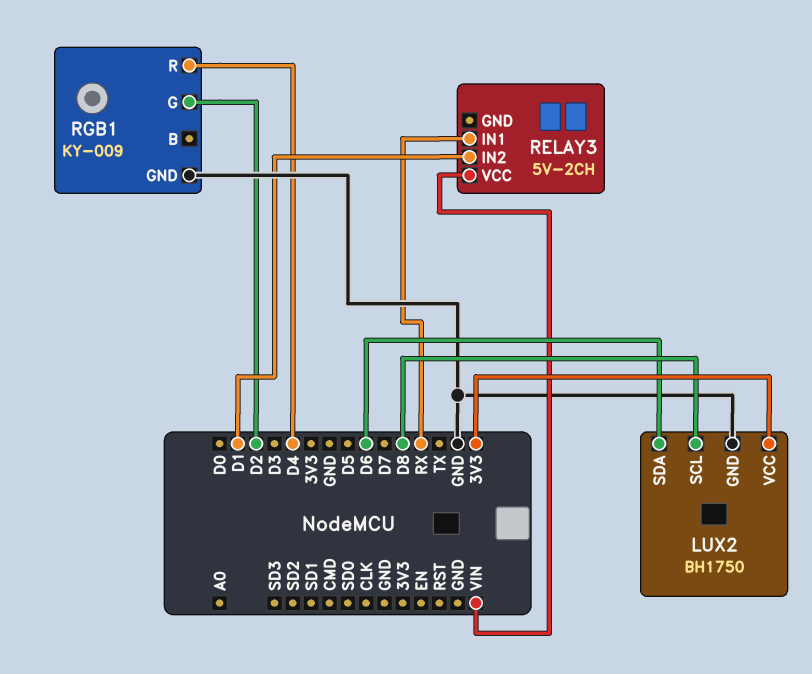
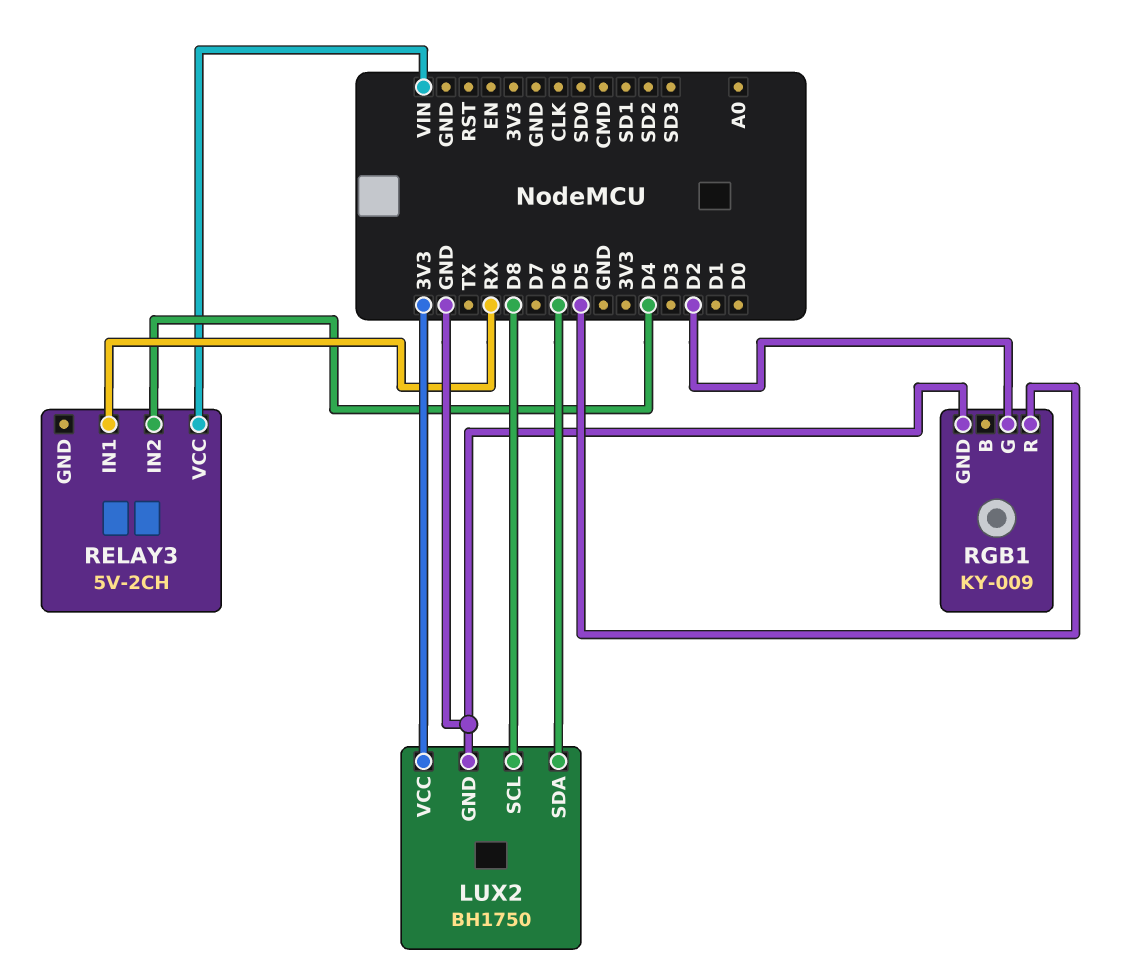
RELAY3 pin IN2: D1 -> D4
RGB1 pin R: D4 -> D5

